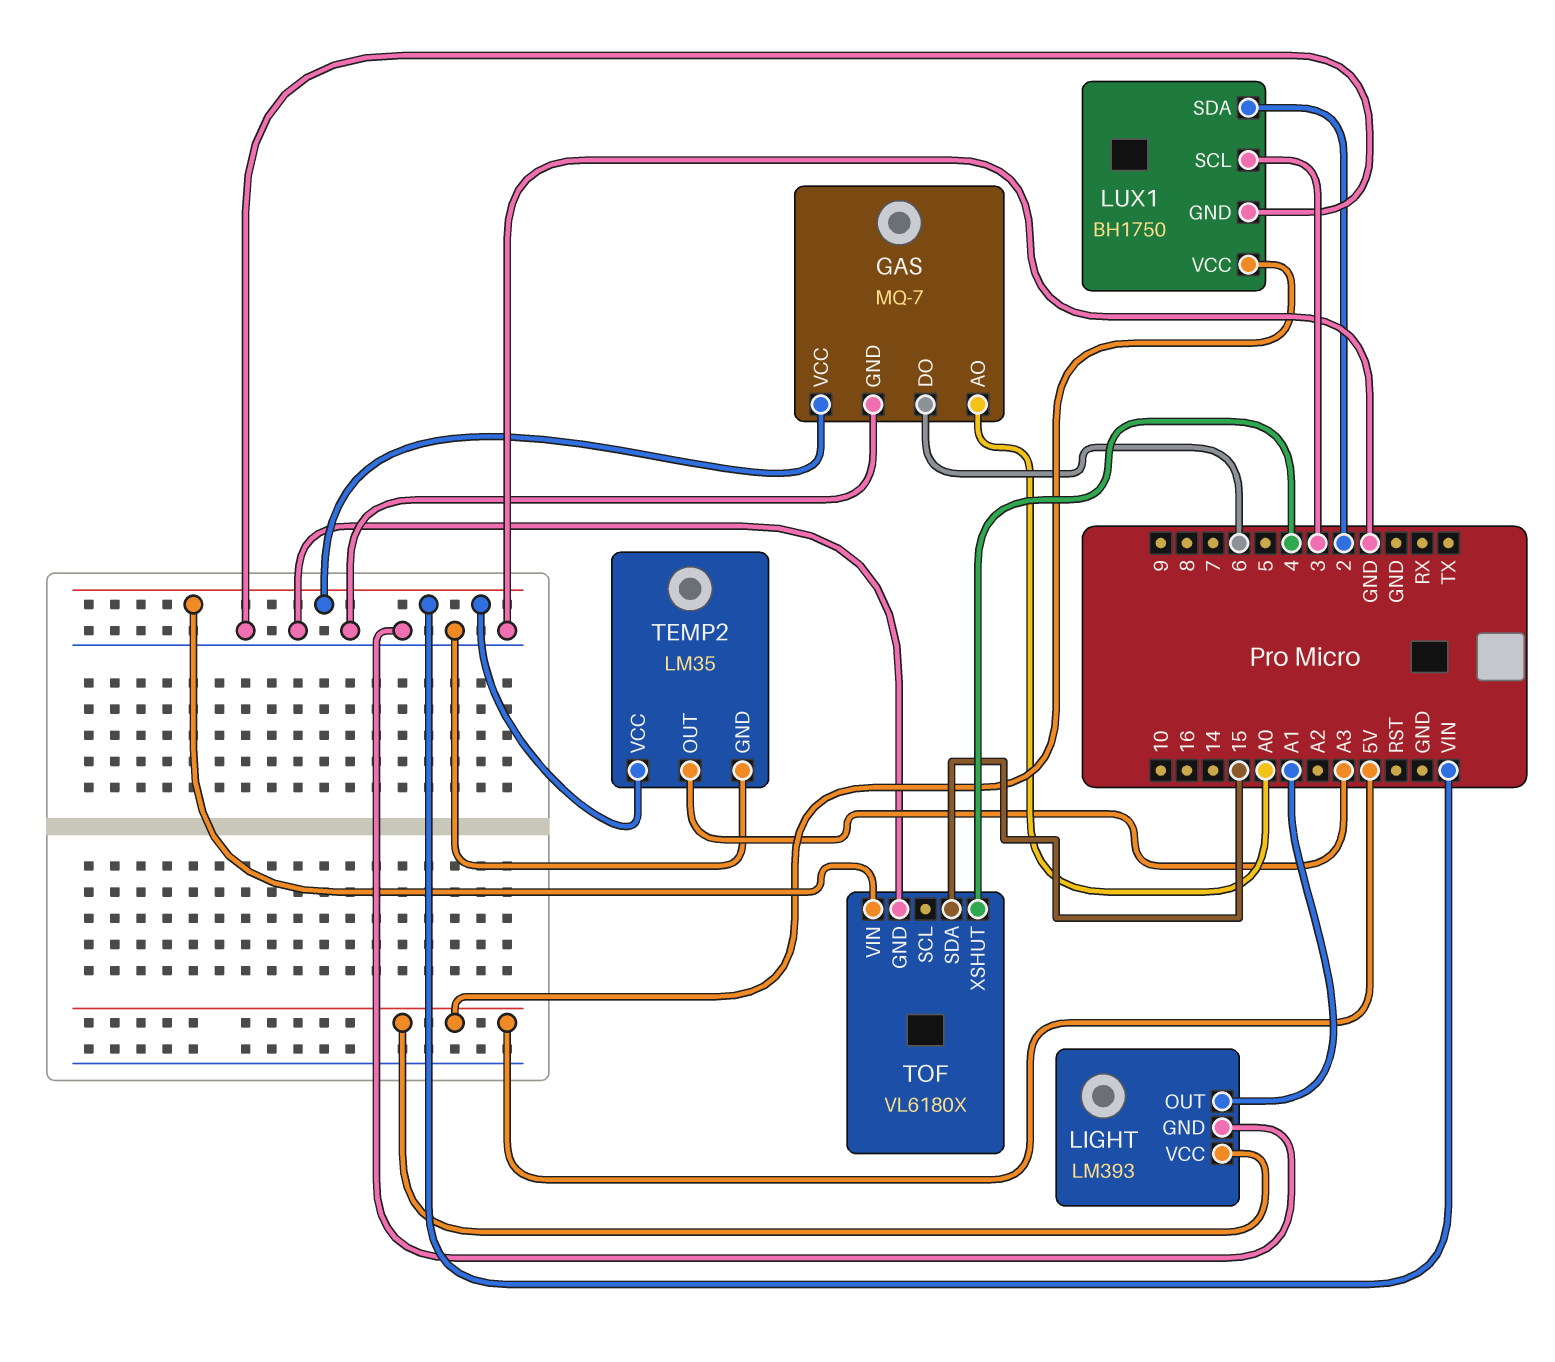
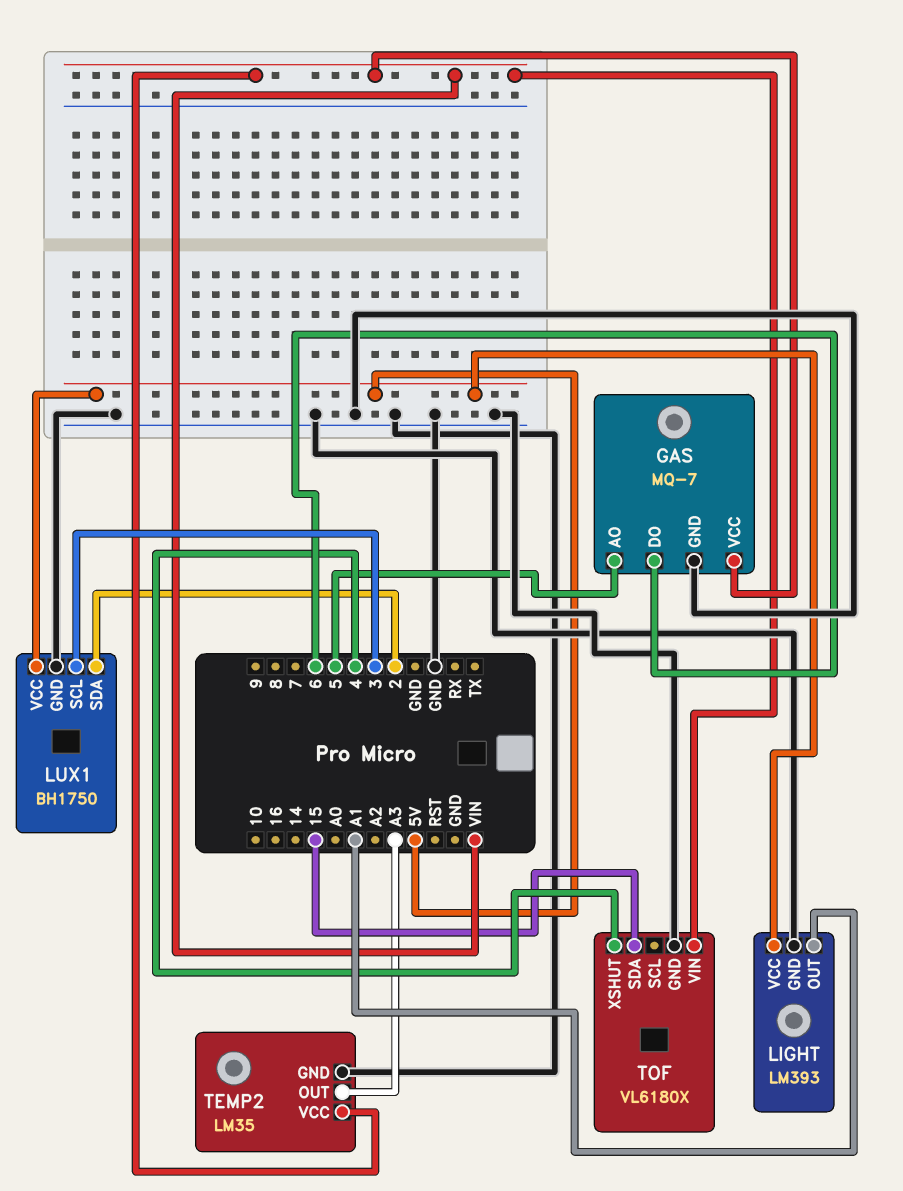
GAS pin AO: A0 -> 5

